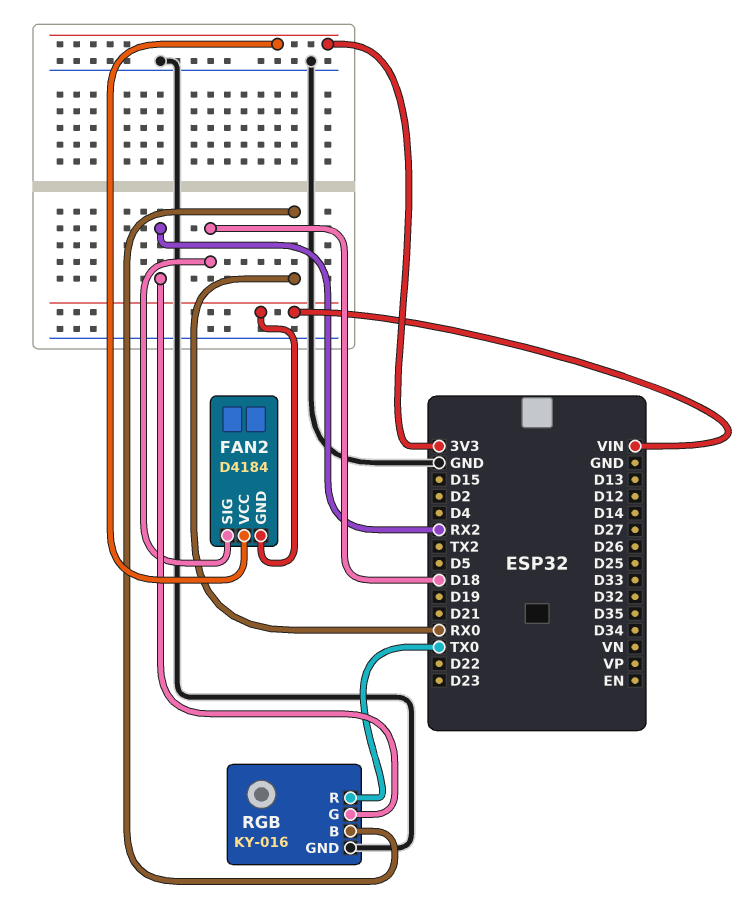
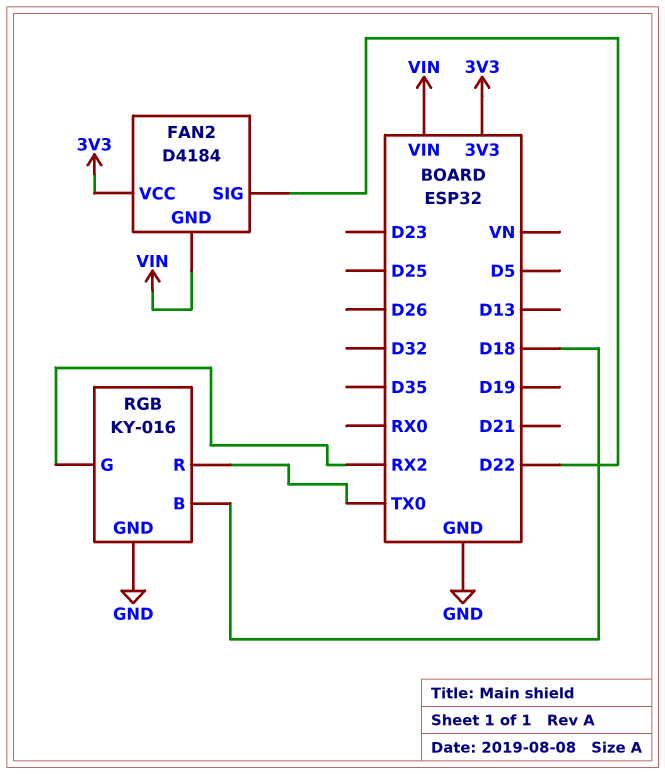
FAN2 pin SIG: D18 -> D22
RGB pin B: RX0 -> D18

